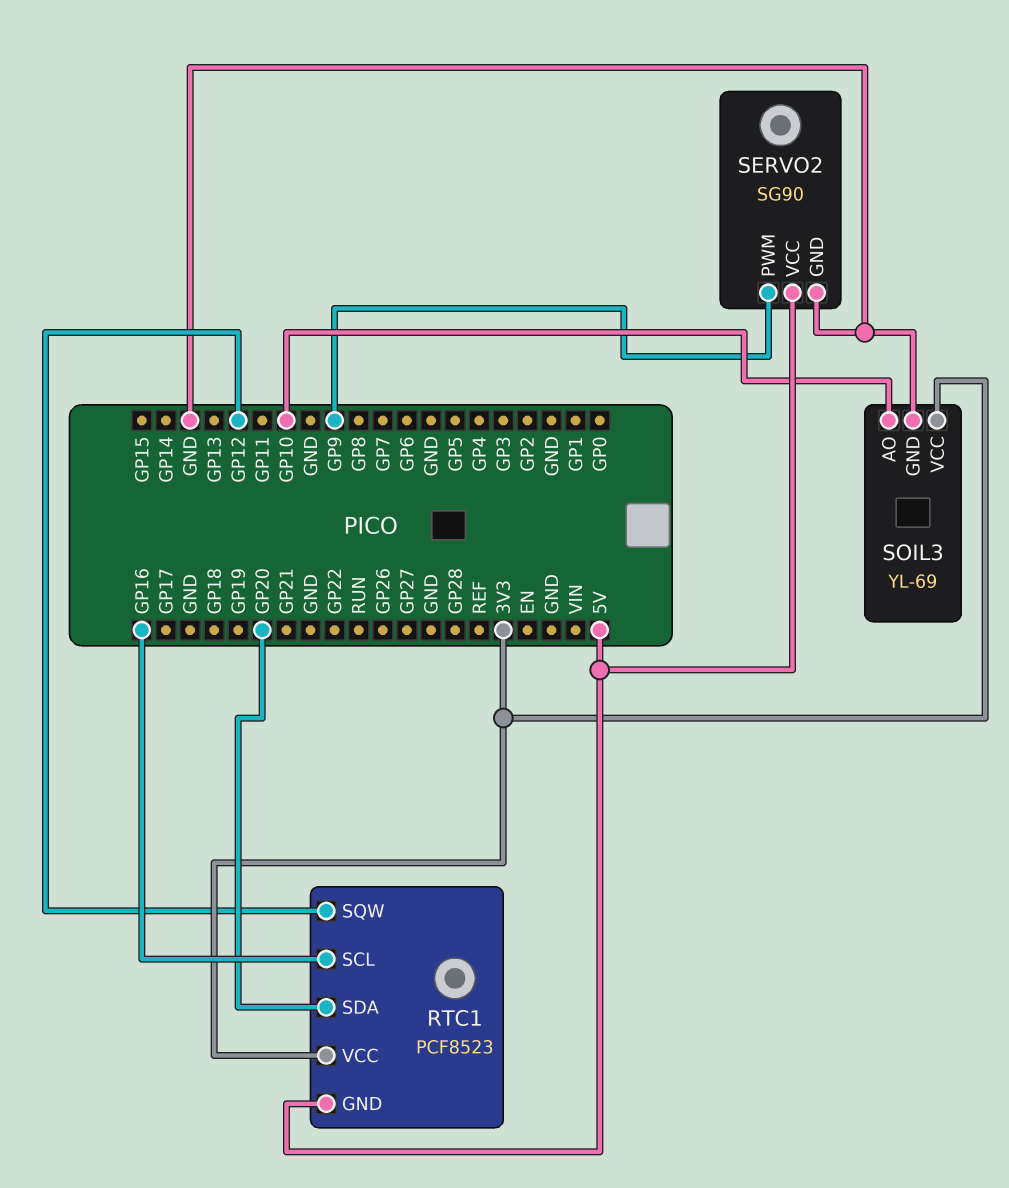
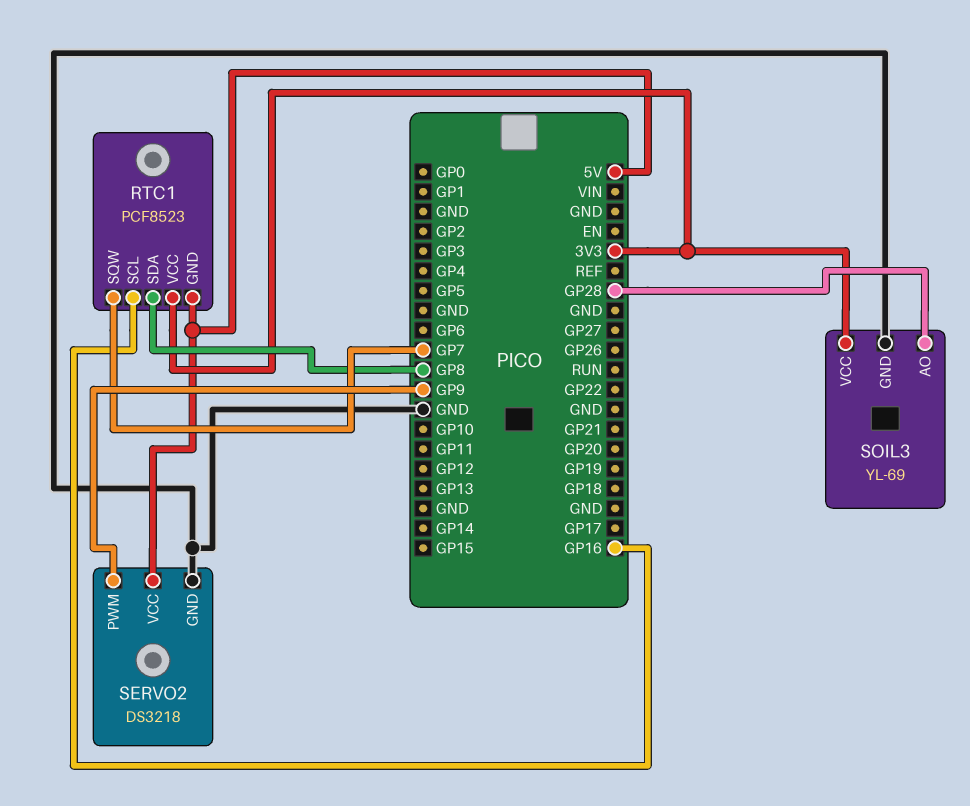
RTC1 pin SDA: GP20 -> GP8
RTC1 pin SQW: GP12 -> GP7
SERVO2: SG90 -> DS3218
SOIL3 pin AO: GP10 -> GP28

